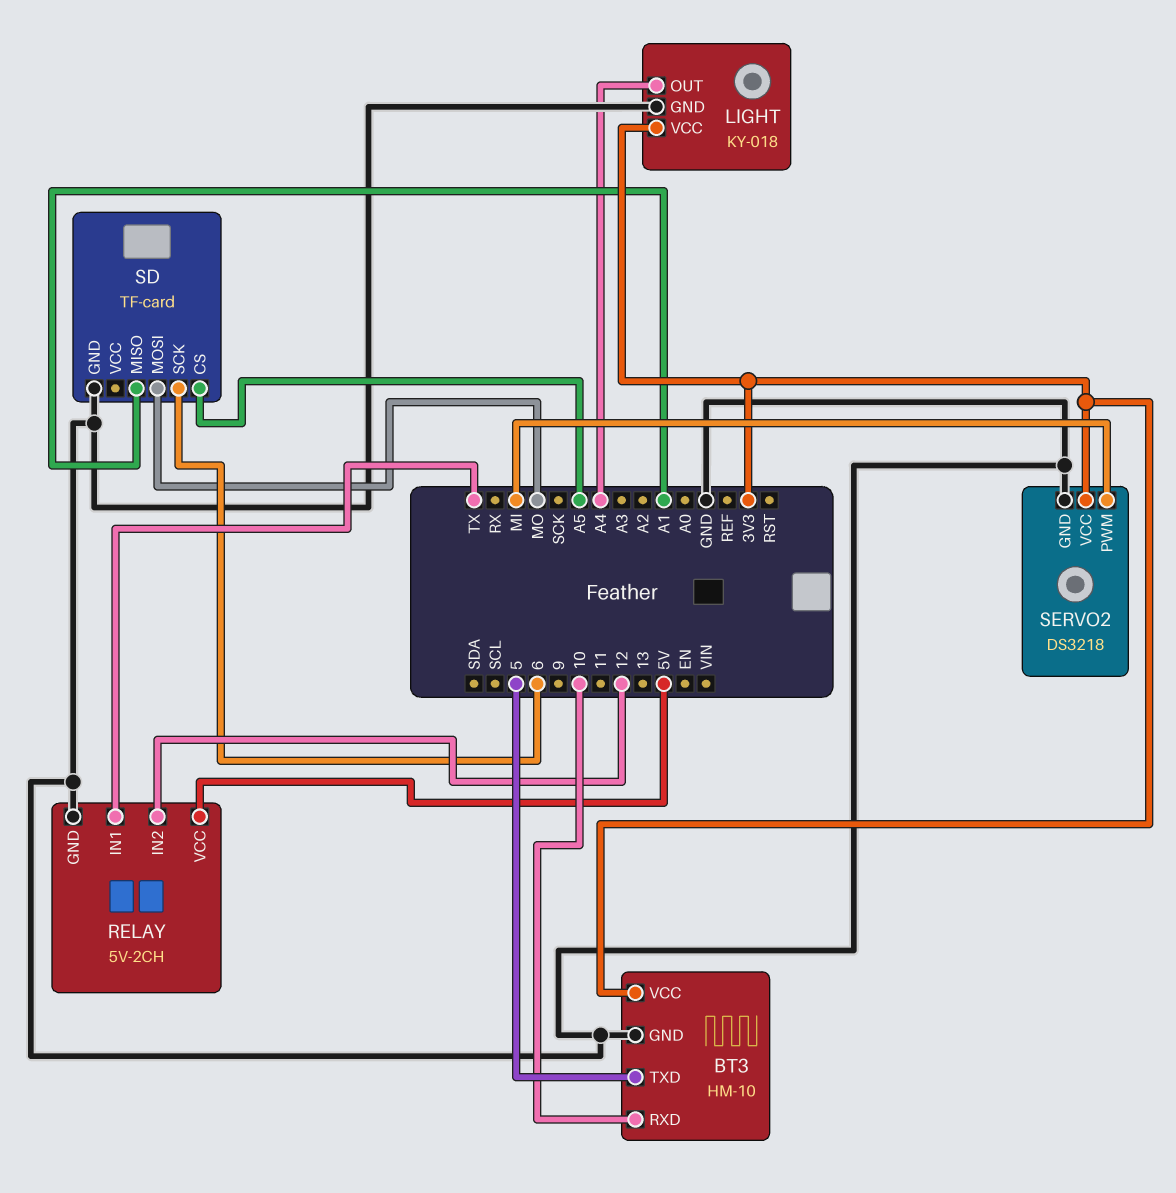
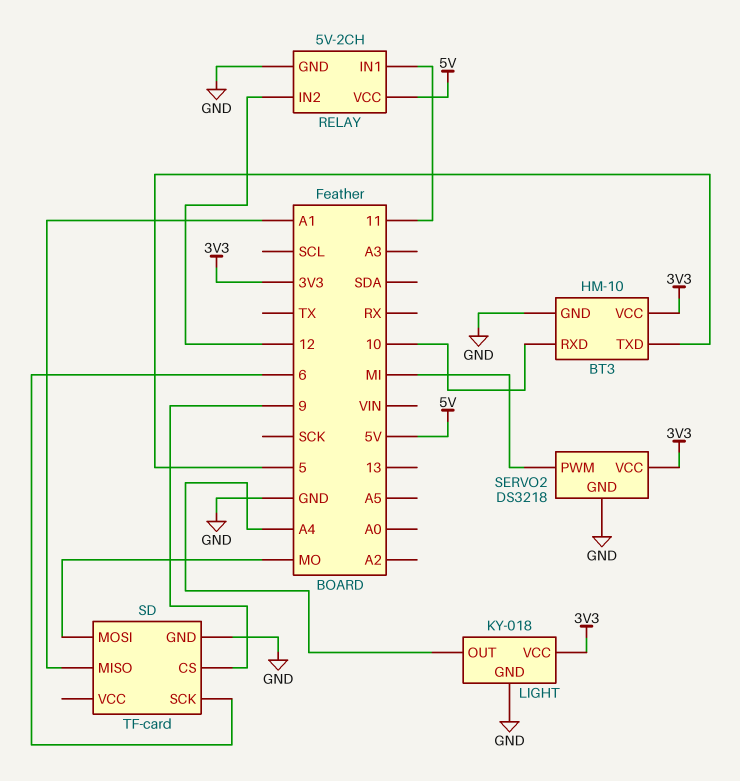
RELAY pin IN1: TX -> 11
SD pin CS: A5 -> 9

